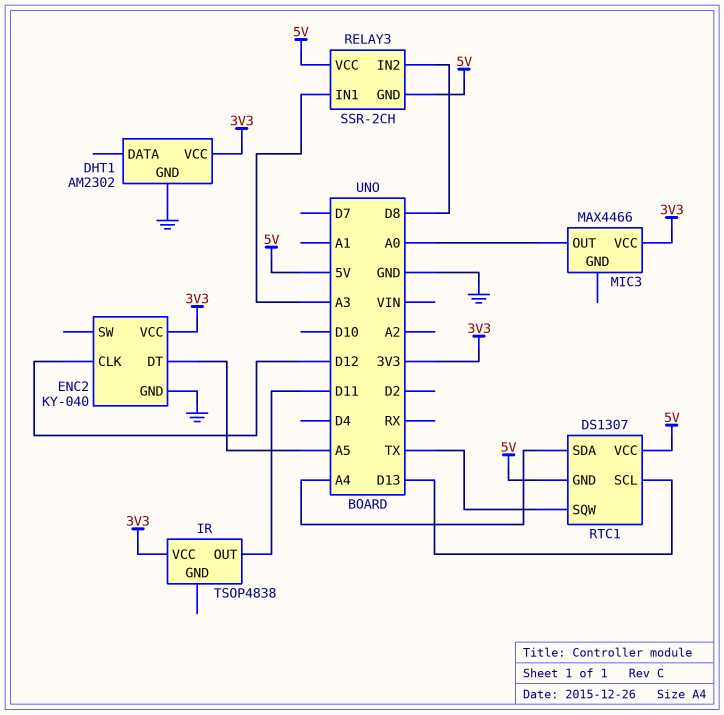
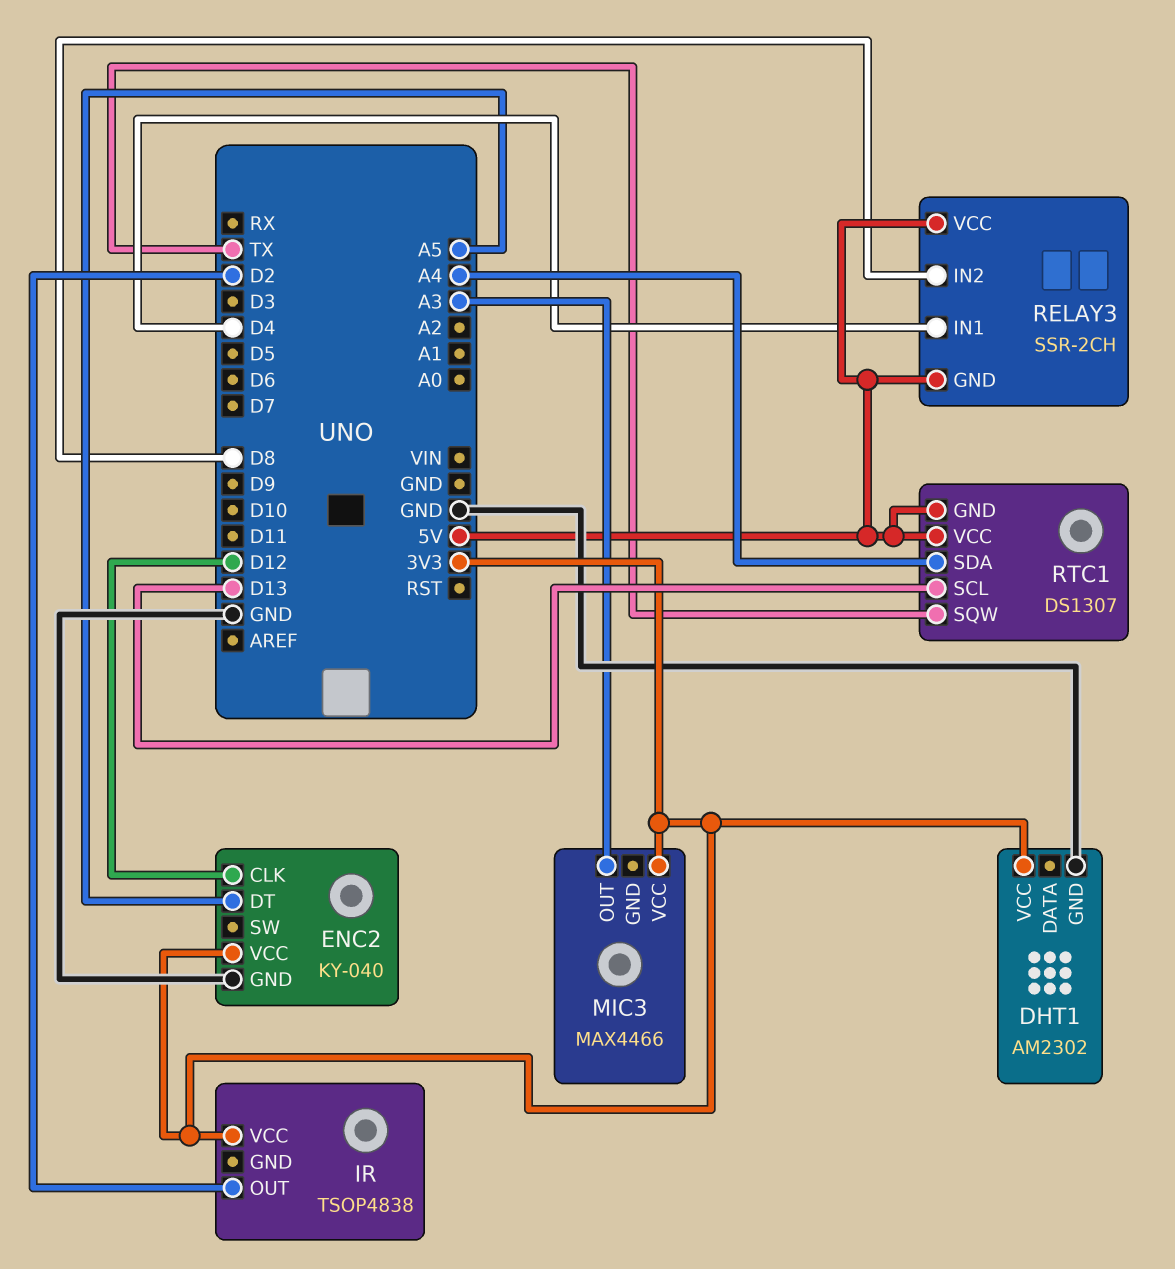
IR pin OUT: D11 -> D2
MIC3 pin OUT: A0 -> A3
RELAY3 pin IN1: A3 -> D4

